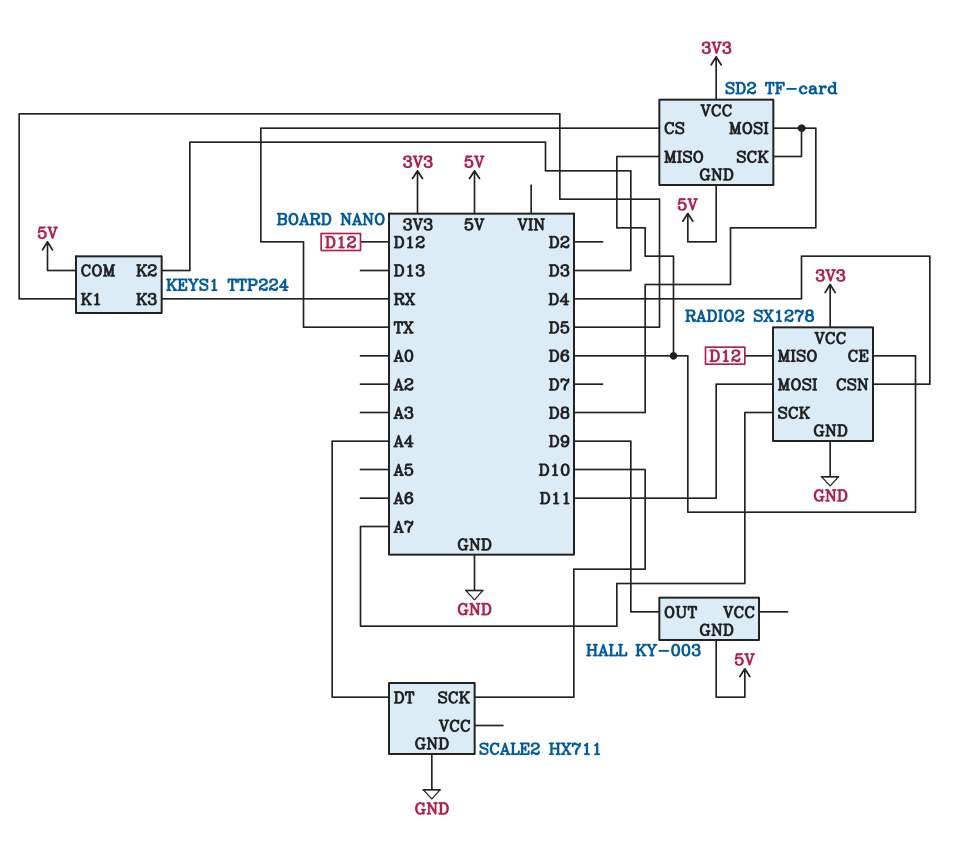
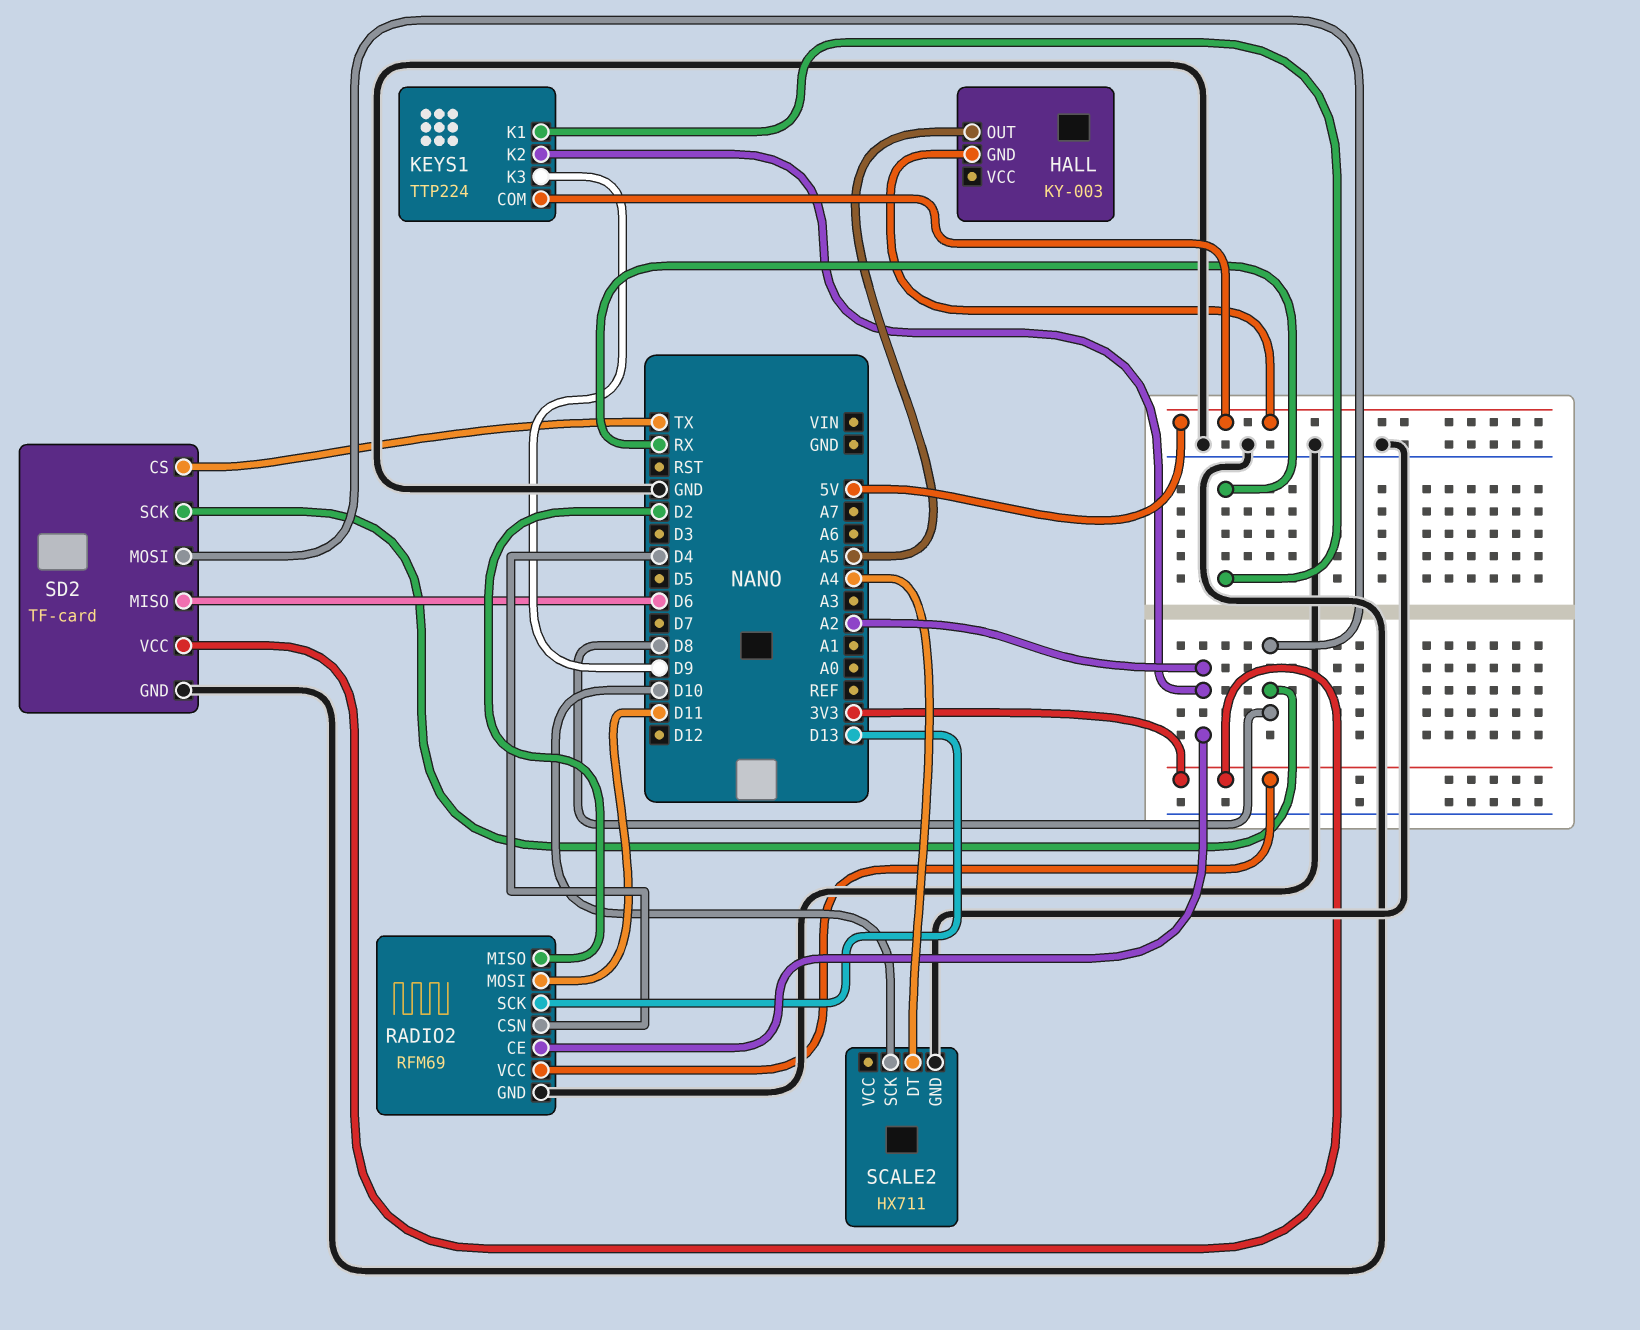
HALL pin OUT: D9 -> A5
KEYS1 pin K1: D5 -> RX
KEYS1 pin K2: D3 -> A2
KEYS1 pin K3: RX -> D9
RADIO2: SX1278 -> RFM69
RADIO2 pin CE: D6 -> A2
RADIO2 pin MISO: D12 -> D2
RADIO2 pin SCK: A7 -> D13
SD2 pin GND: 5V -> GND

